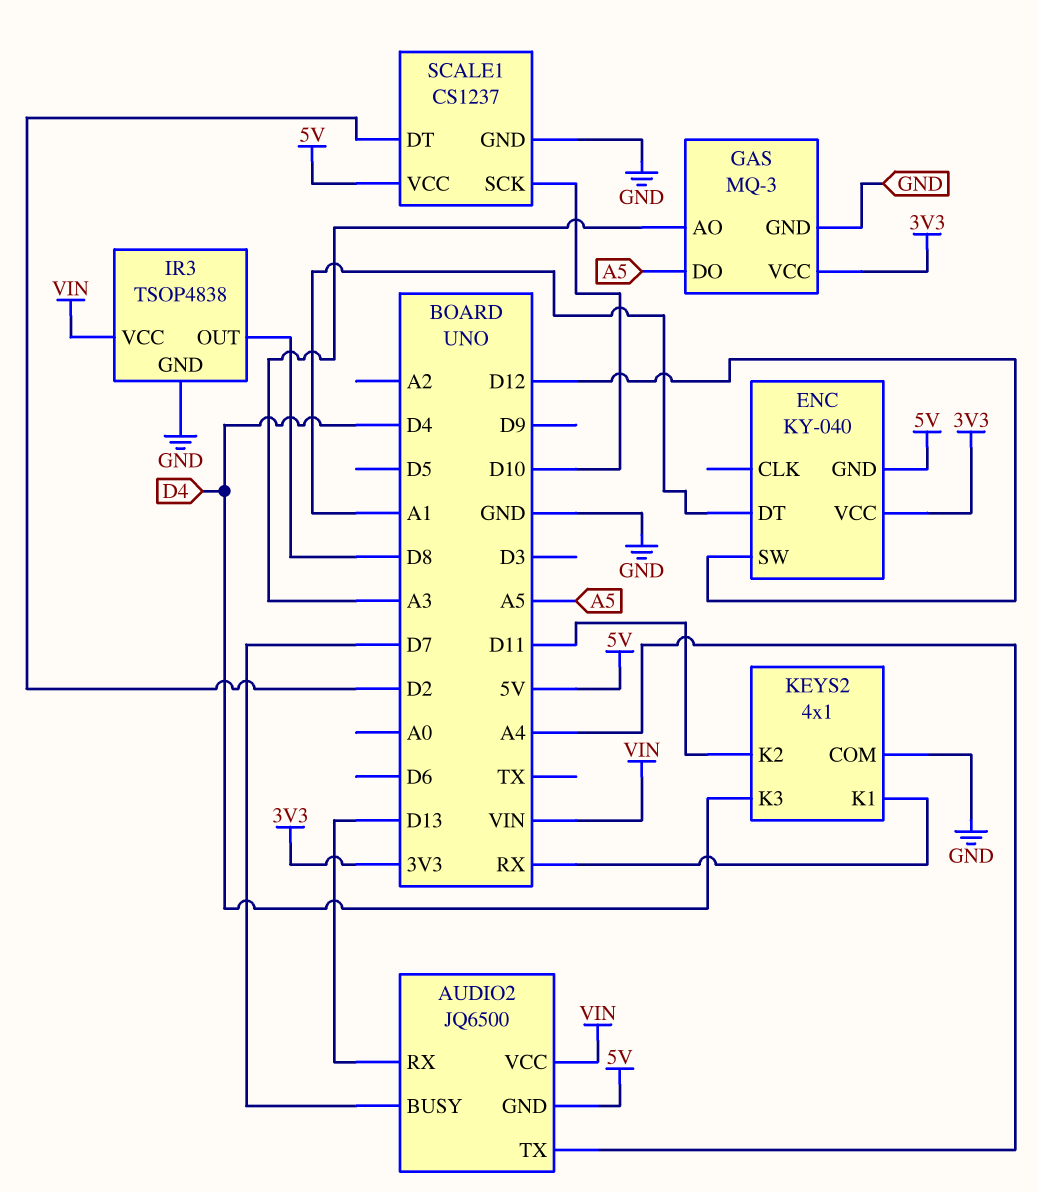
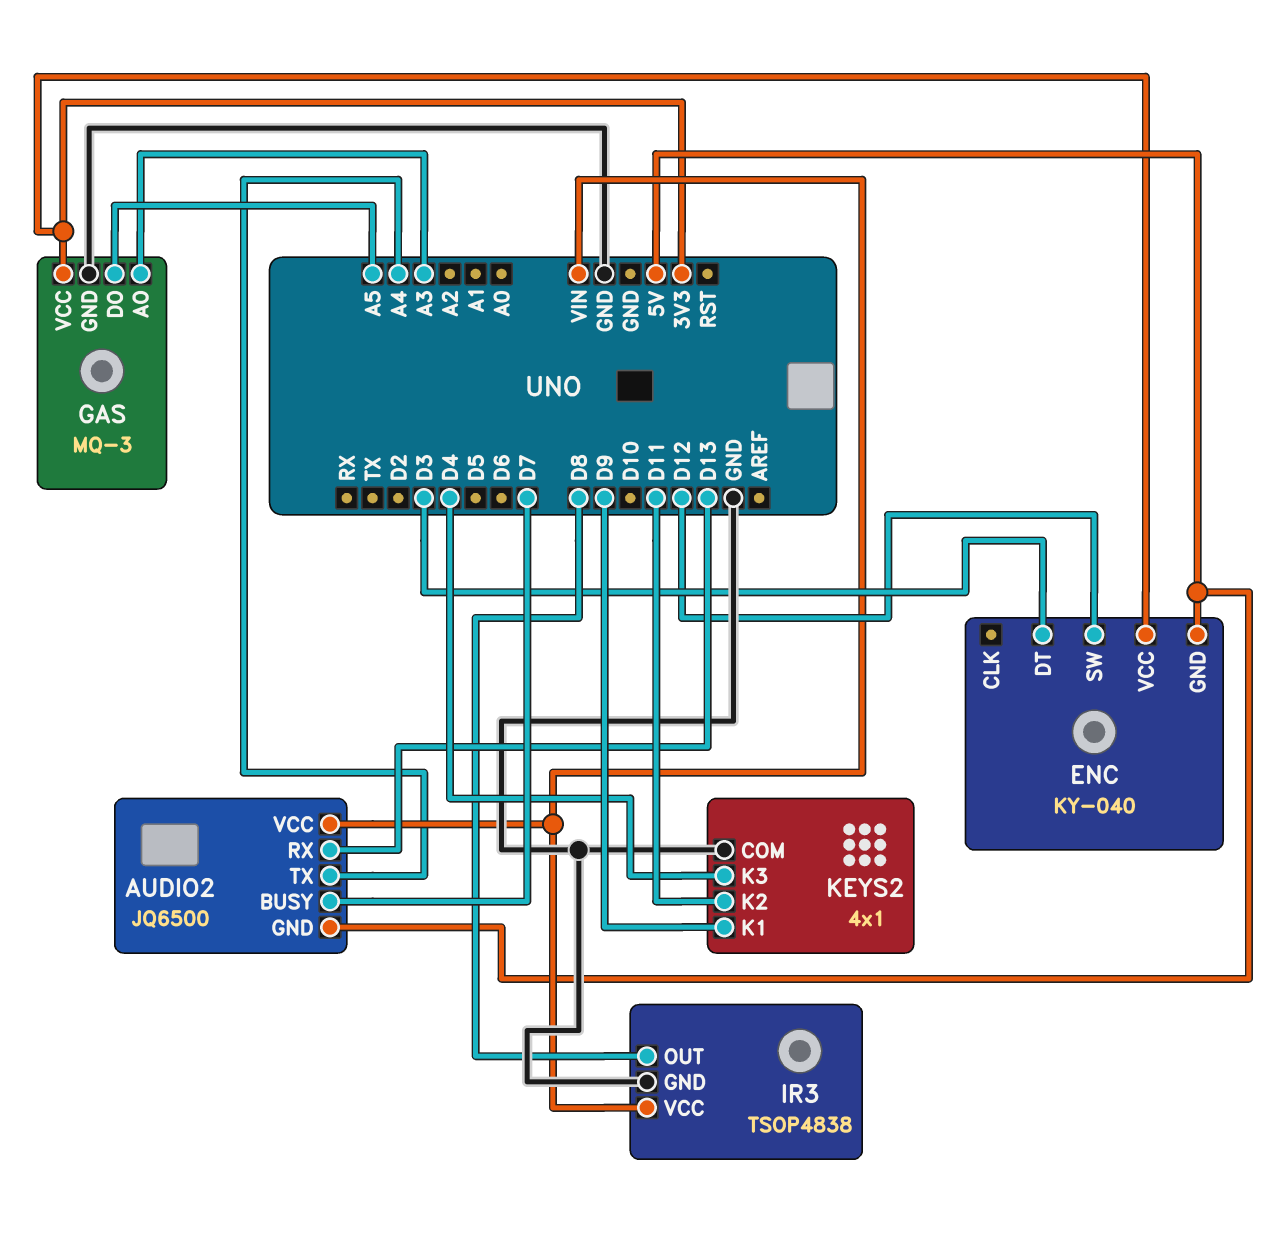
ENC pin DT: A1 -> D3
KEYS2 pin K1: RX -> D9
SCALE1: CS1237 -> none
SCALE1 pin DT: D2 -> none
SCALE1 pin GND: GND -> none
SCALE1 pin SCK: D10 -> none
SCALE1 pin VCC: 5V -> none

